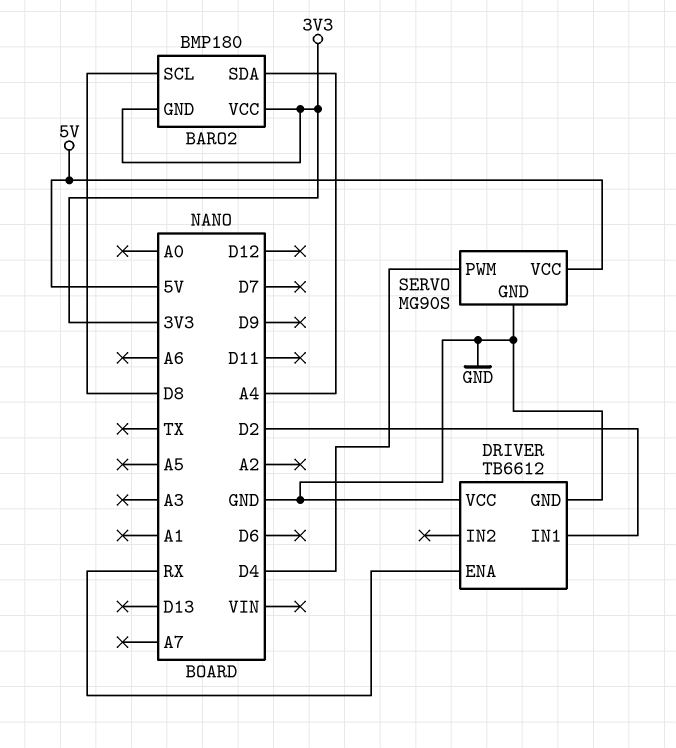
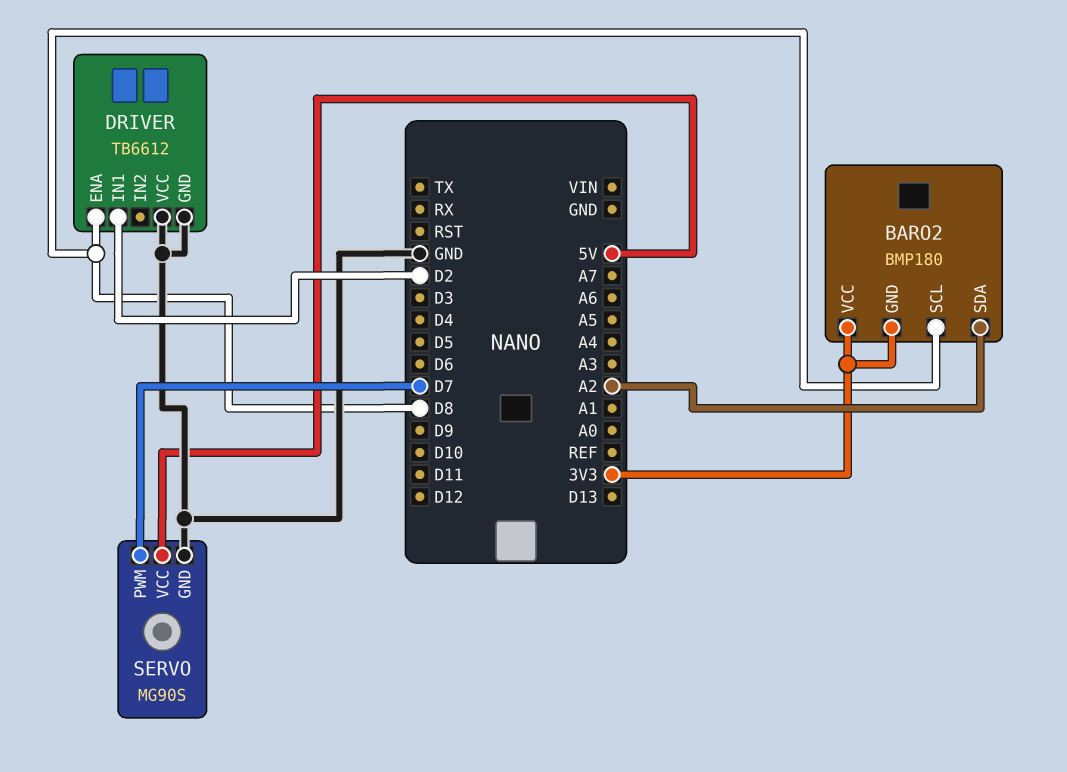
BARO2 pin SDA: A4 -> A2
DRIVER pin ENA: RX -> D8
SERVO pin PWM: D4 -> D7

